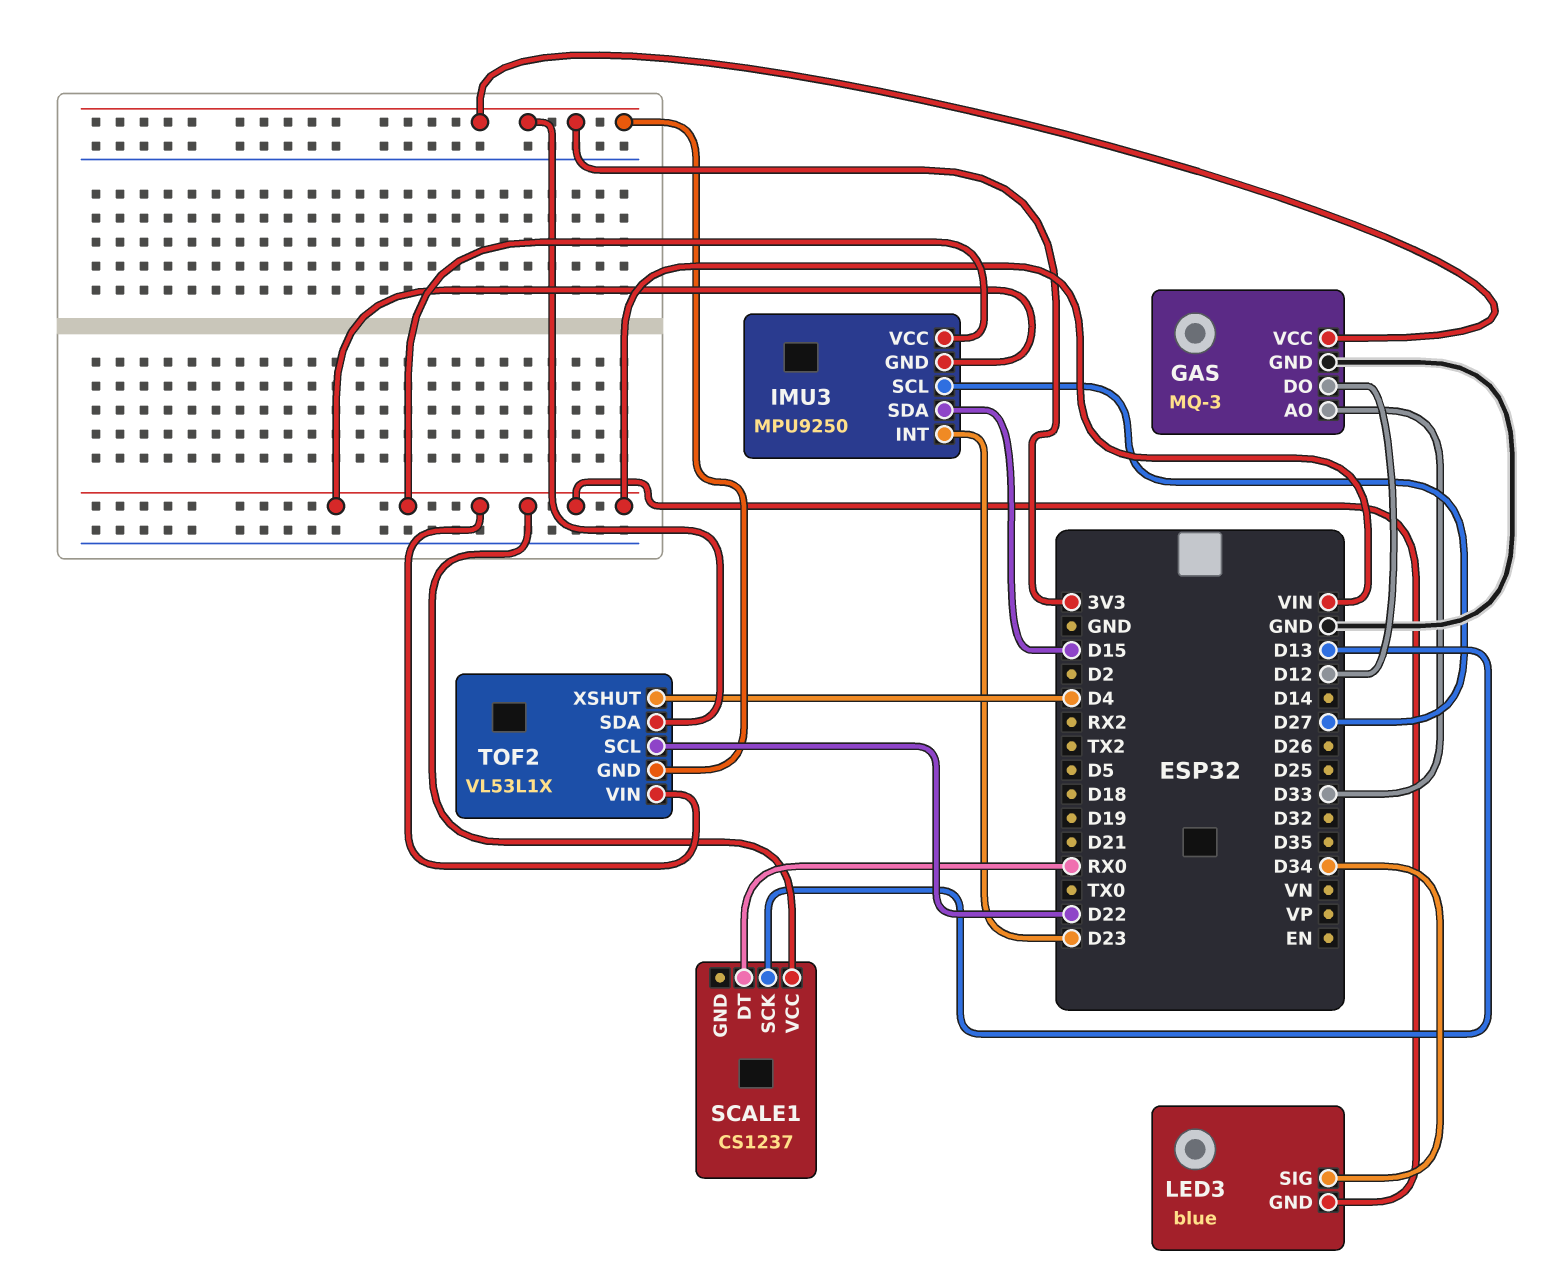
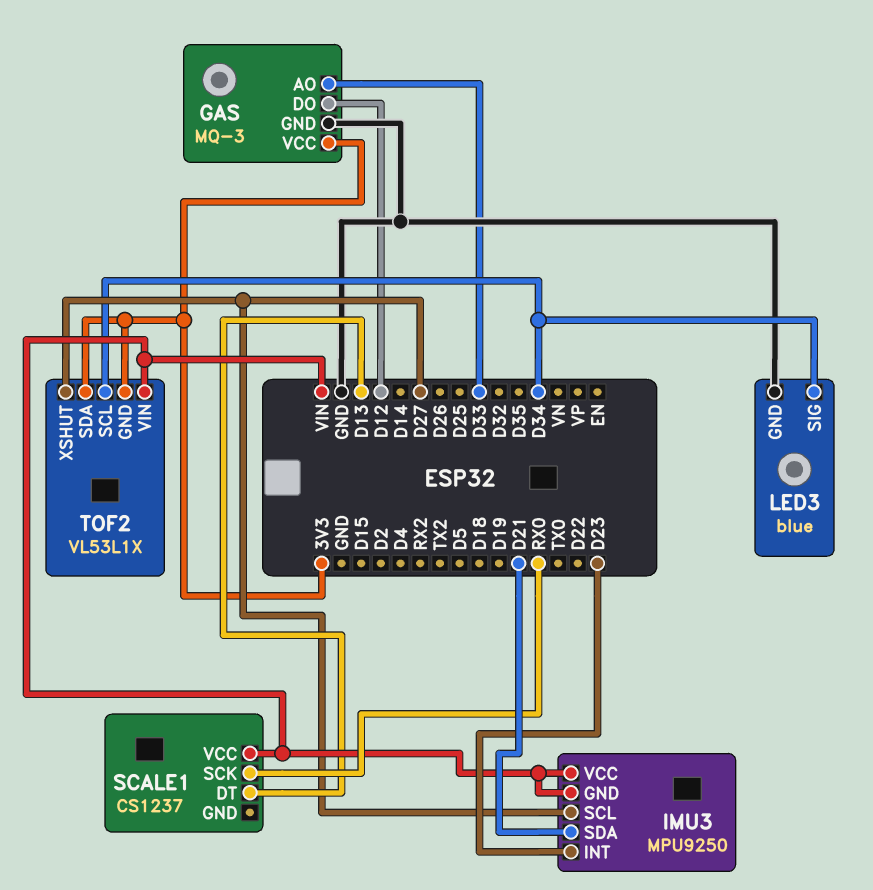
IMU3 pin SDA: D15 -> D21
LED3 pin GND: VIN -> GND
SCALE1 pin DT: RX0 -> D13
SCALE1 pin SCK: D13 -> RX0
TOF2 pin SCL: D22 -> D34
TOF2 pin XSHUT: D4 -> D27

